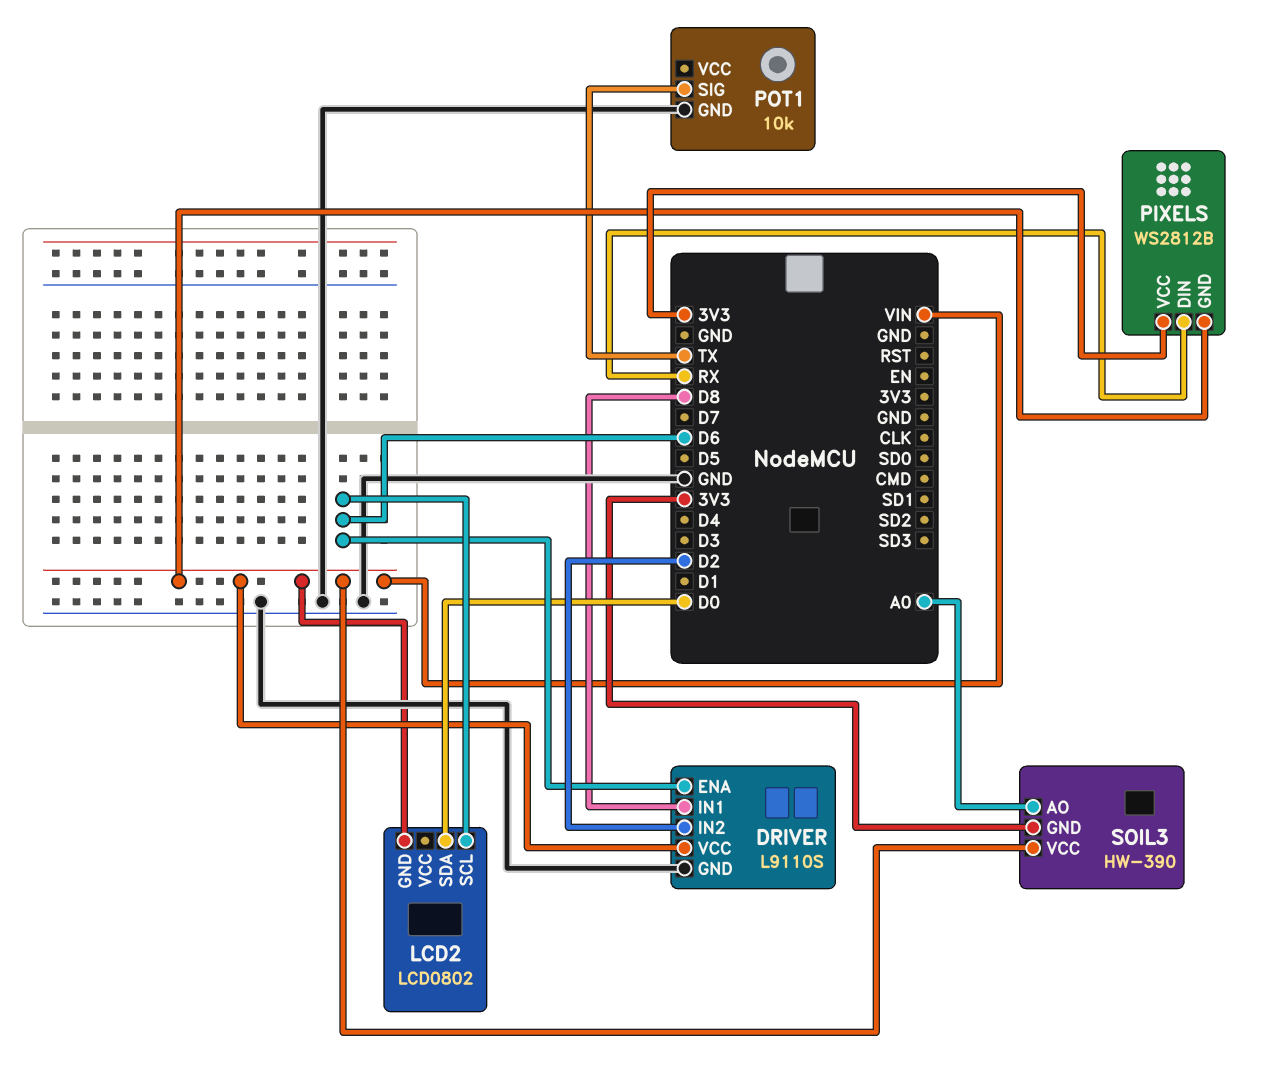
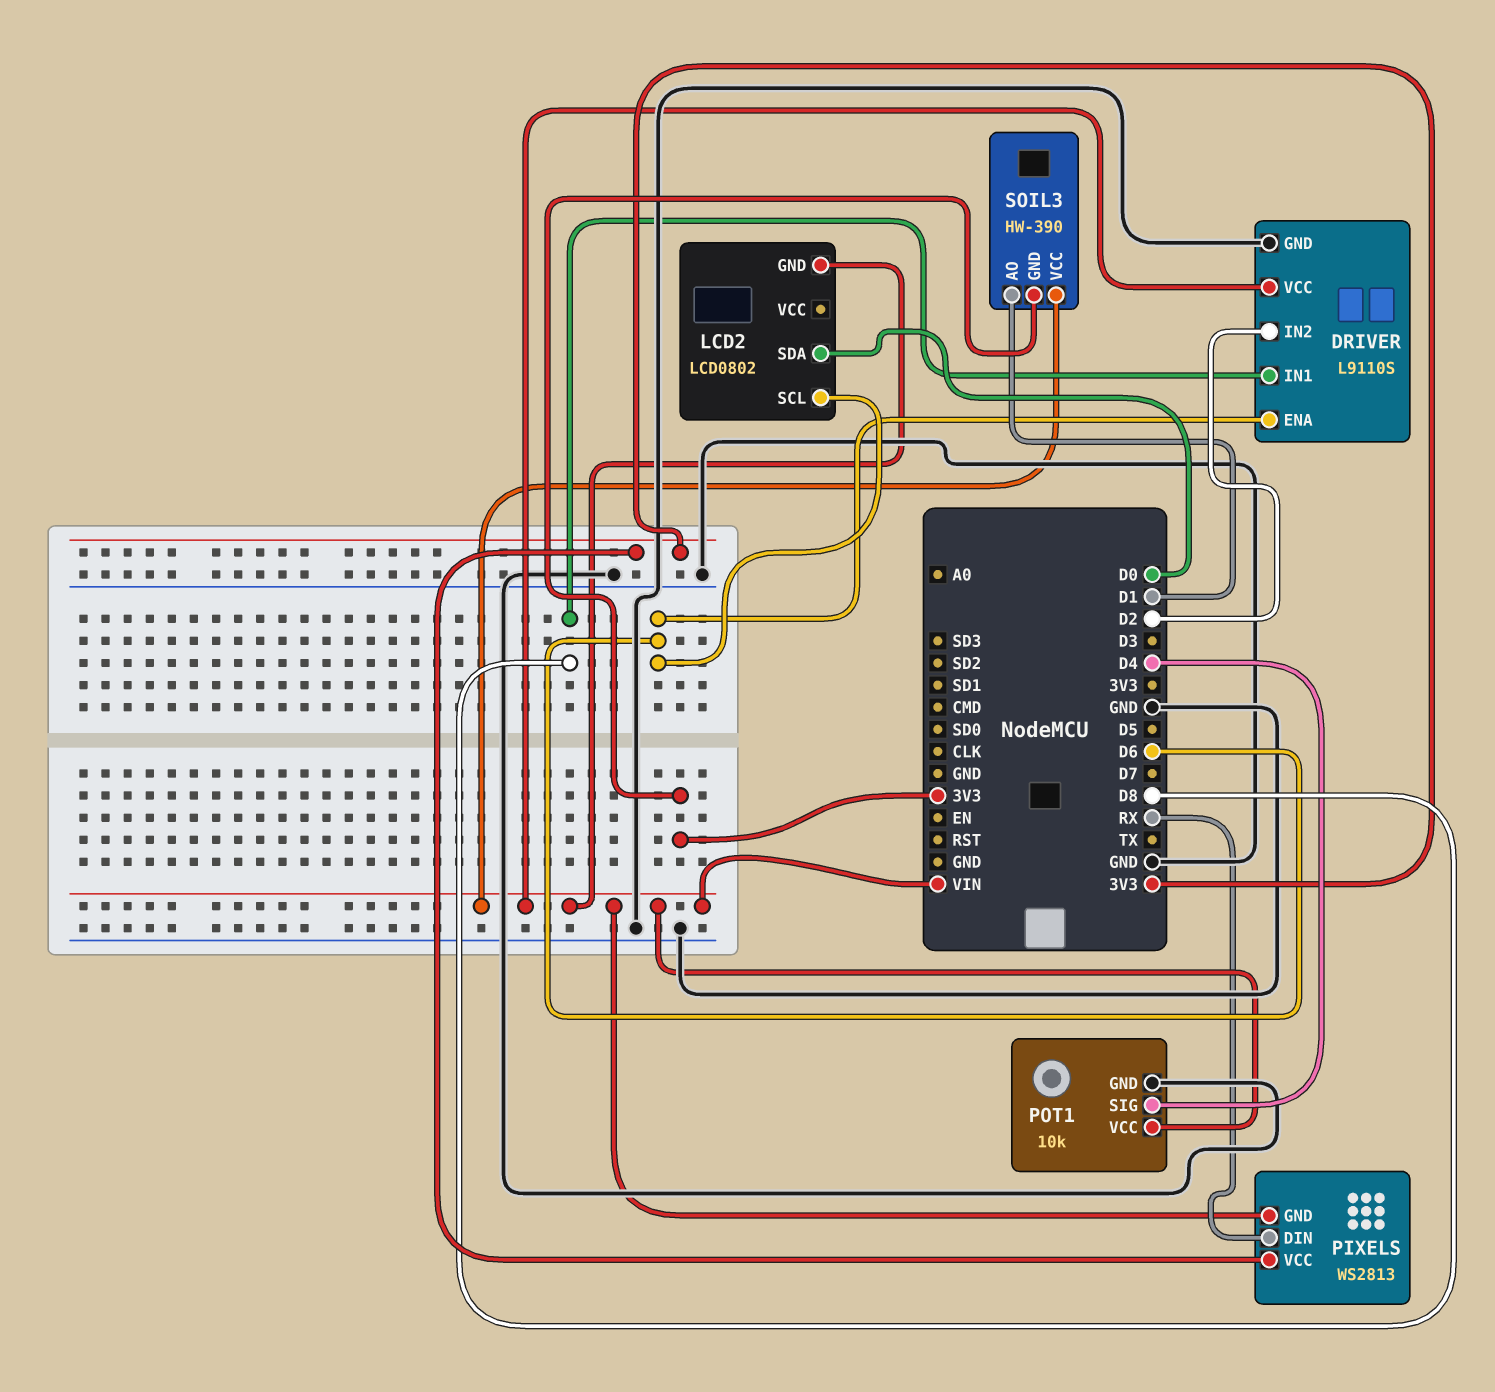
PIXELS: WS2812B -> WS2813
POT1 pin SIG: TX -> D4
POT1 pin VCC: none -> VIN
SOIL3 pin AO: A0 -> D1

